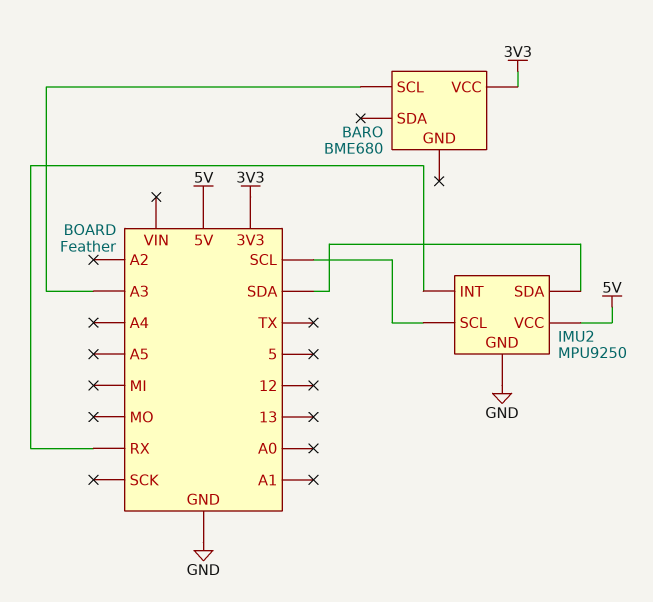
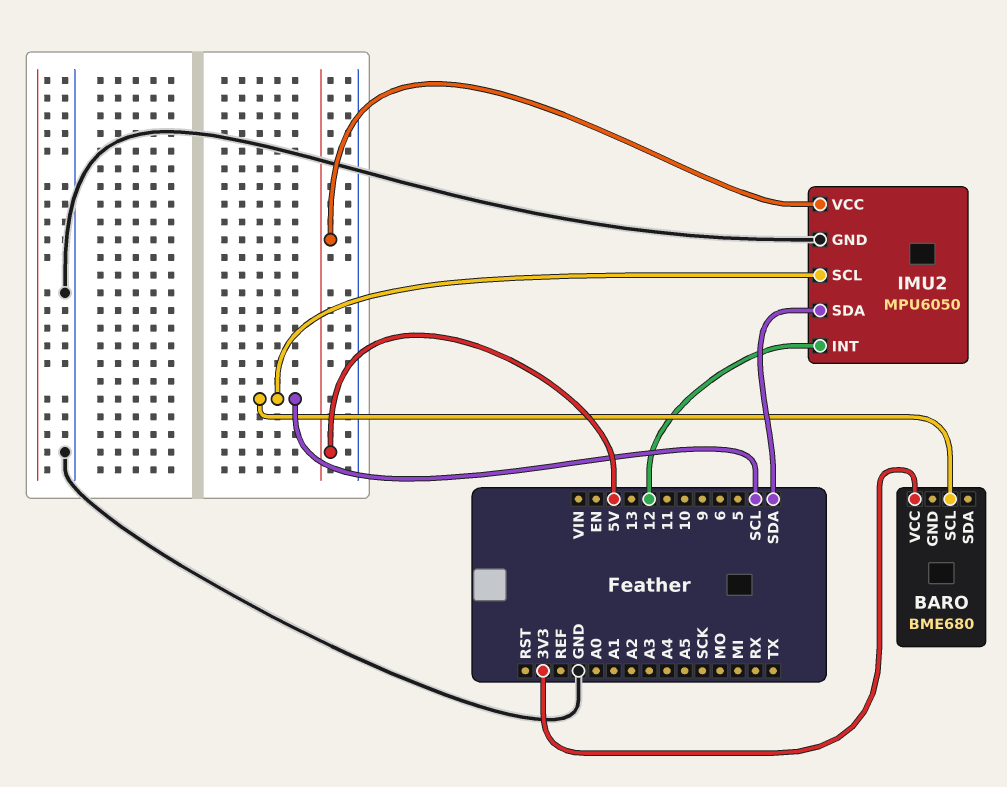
BARO pin SCL: A3 -> SCL
IMU2: MPU9250 -> MPU6050
IMU2 pin INT: RX -> 12

